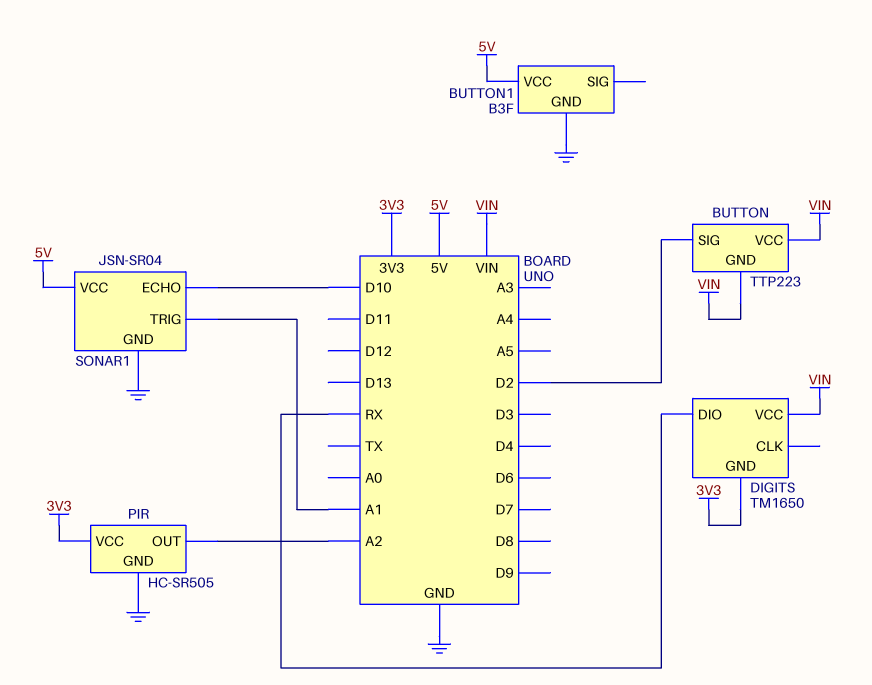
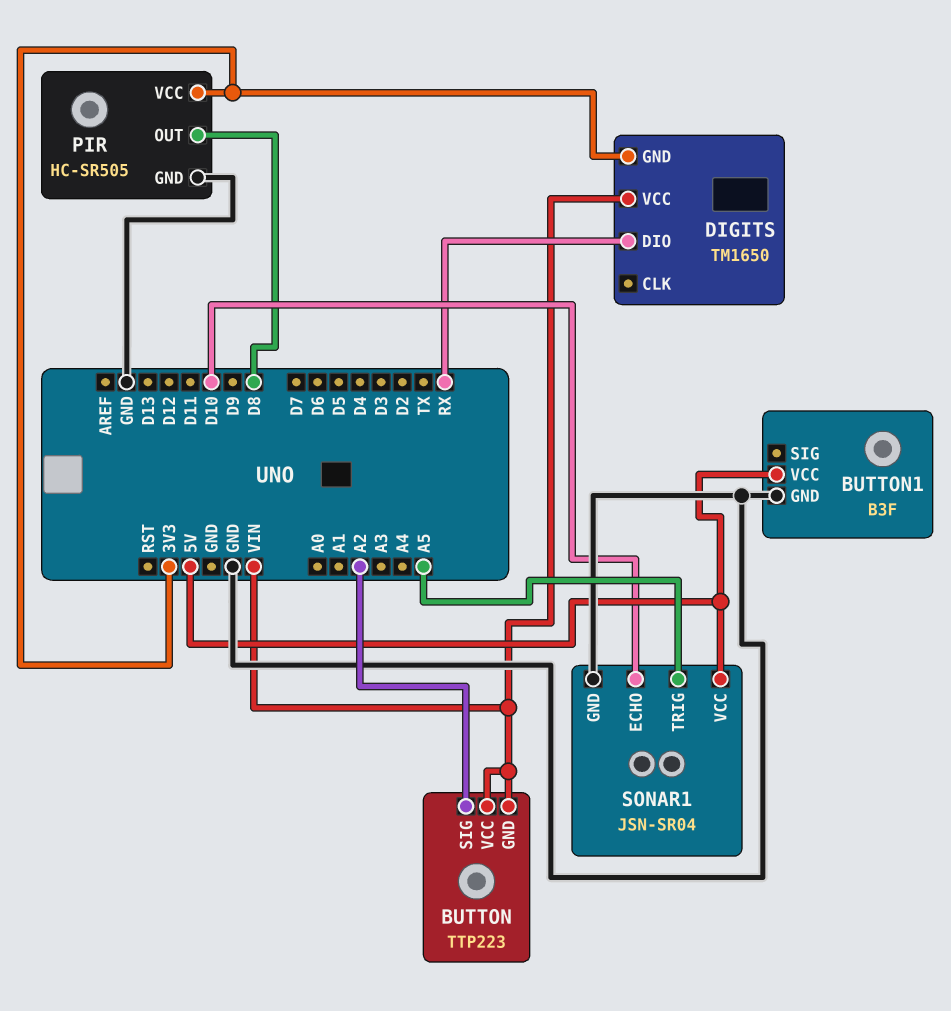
BUTTON pin SIG: D2 -> A2
PIR pin OUT: A2 -> D8
SONAR1 pin TRIG: A1 -> A5

